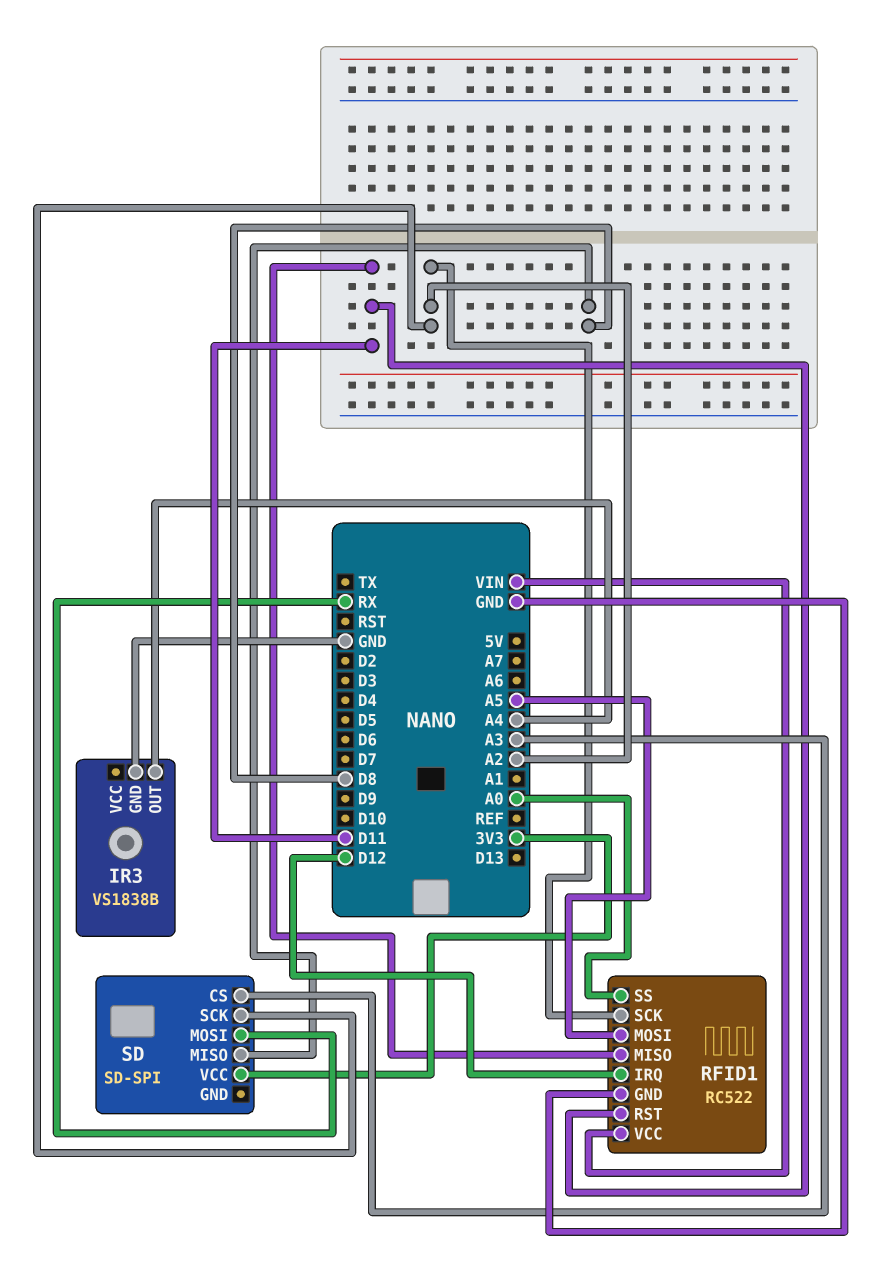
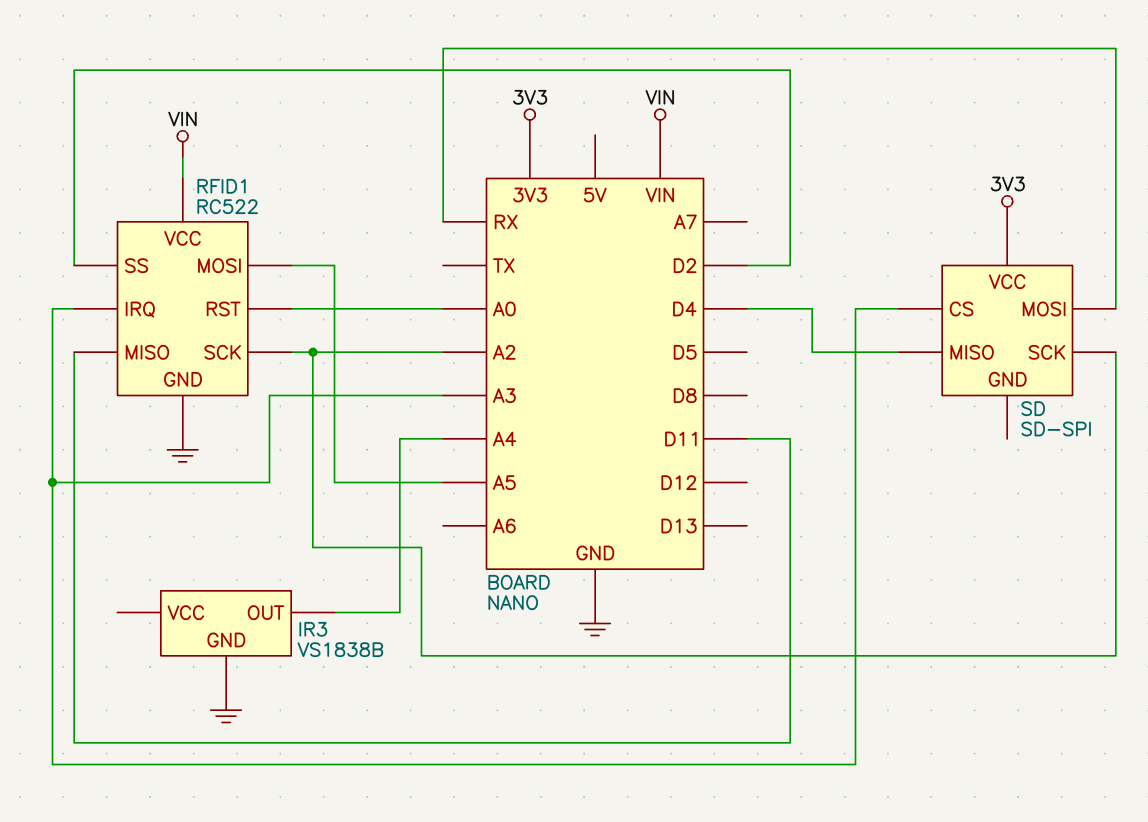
RFID1 pin IRQ: D12 -> A3
RFID1 pin RST: D11 -> A0
RFID1 pin SS: A0 -> D2
SD pin MISO: D8 -> D4

